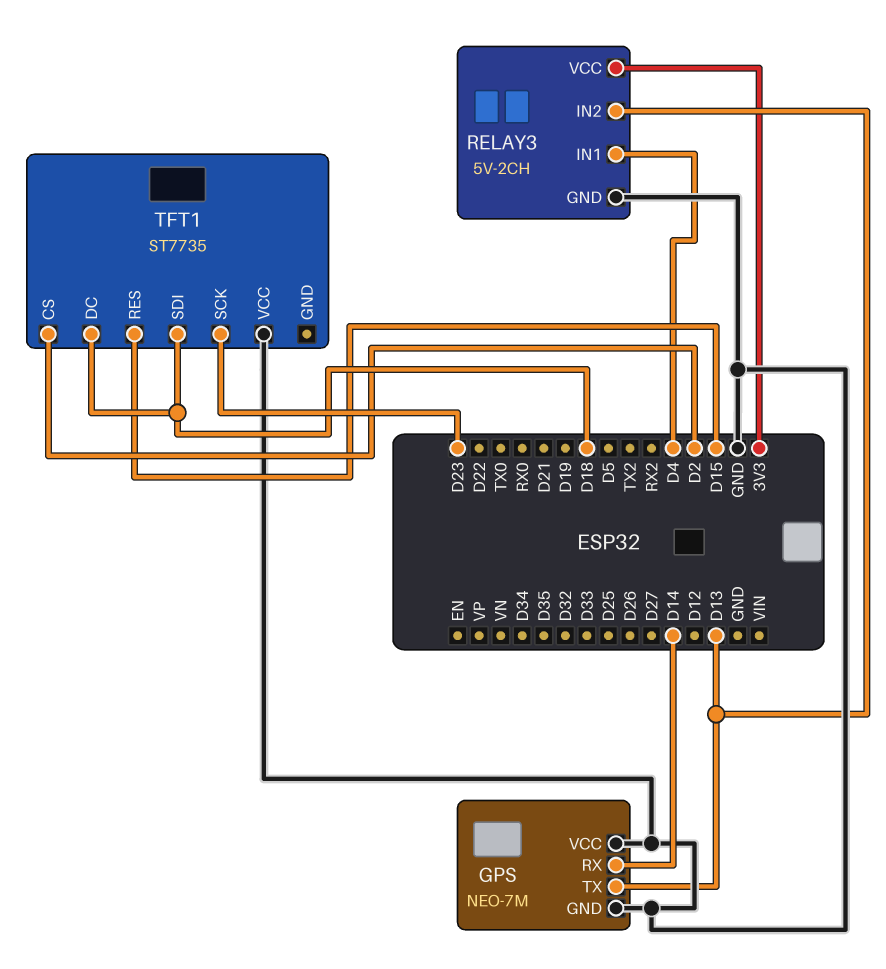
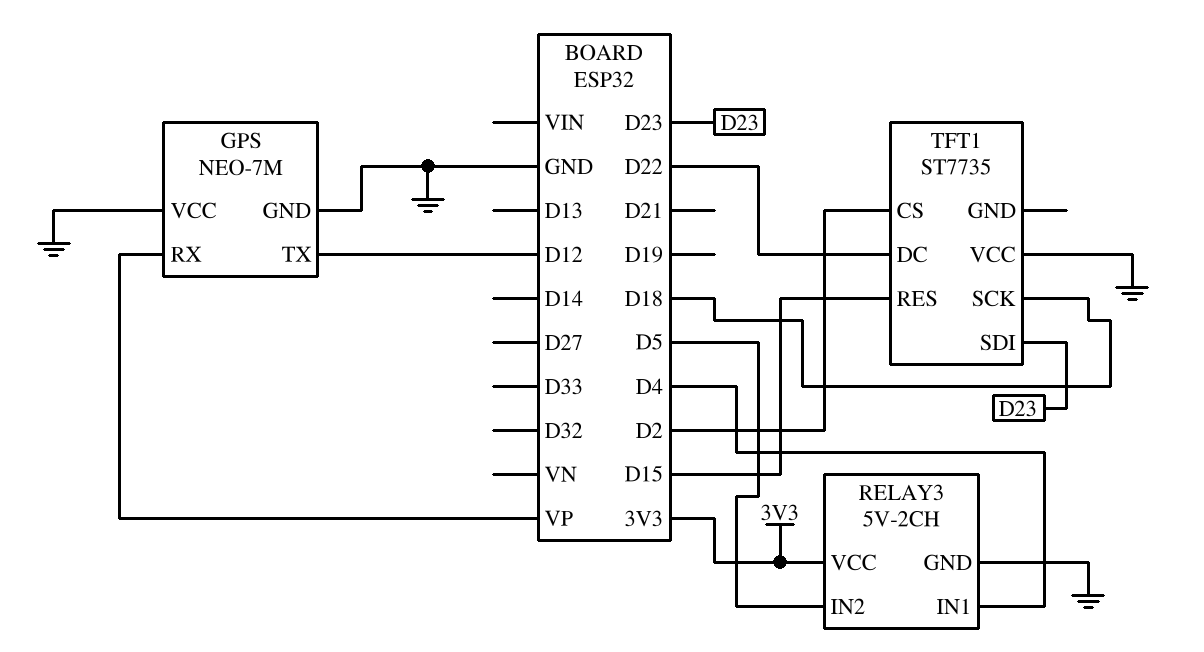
GPS pin RX: D14 -> VP
GPS pin TX: D13 -> D12
RELAY3 pin IN2: D13 -> D5
TFT1 pin DC: D18 -> D22
TFT1 pin SCK: D23 -> D18
TFT1 pin SDI: D18 -> D23

